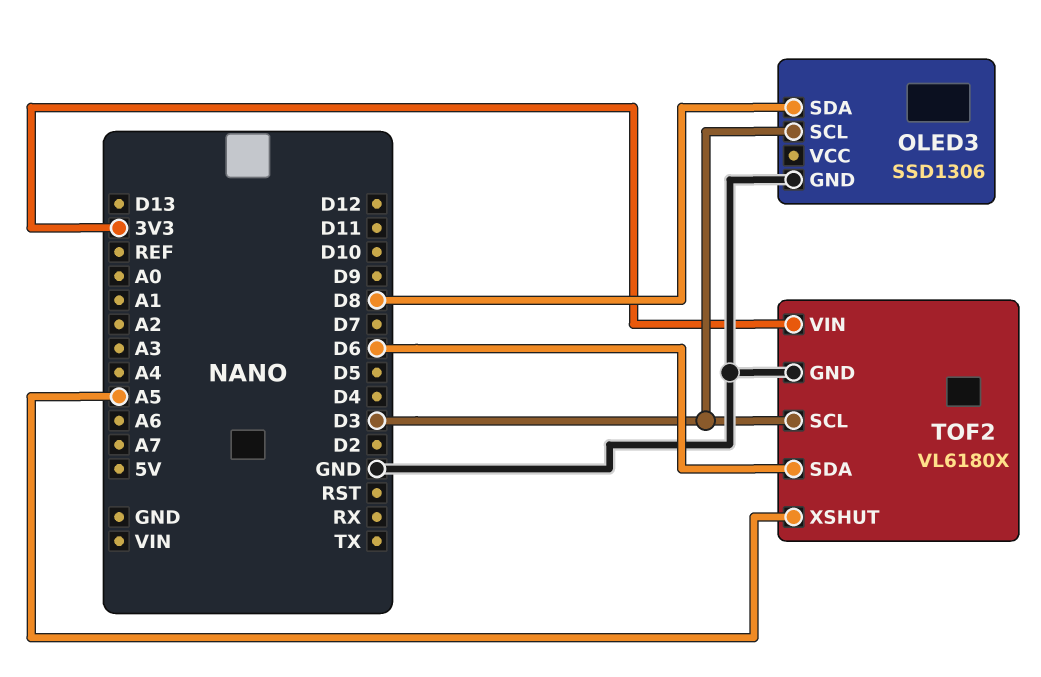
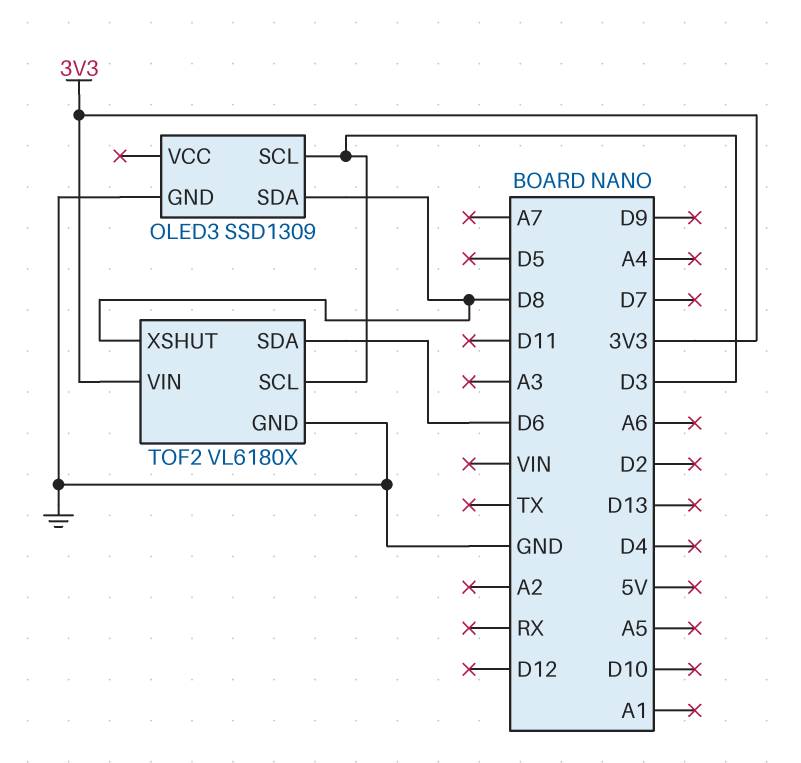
OLED3: SSD1306 -> SSD1309
TOF2 pin XSHUT: A5 -> D8

